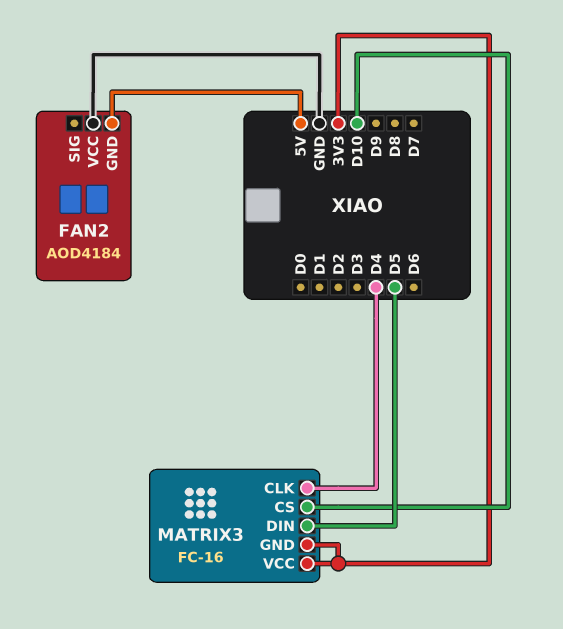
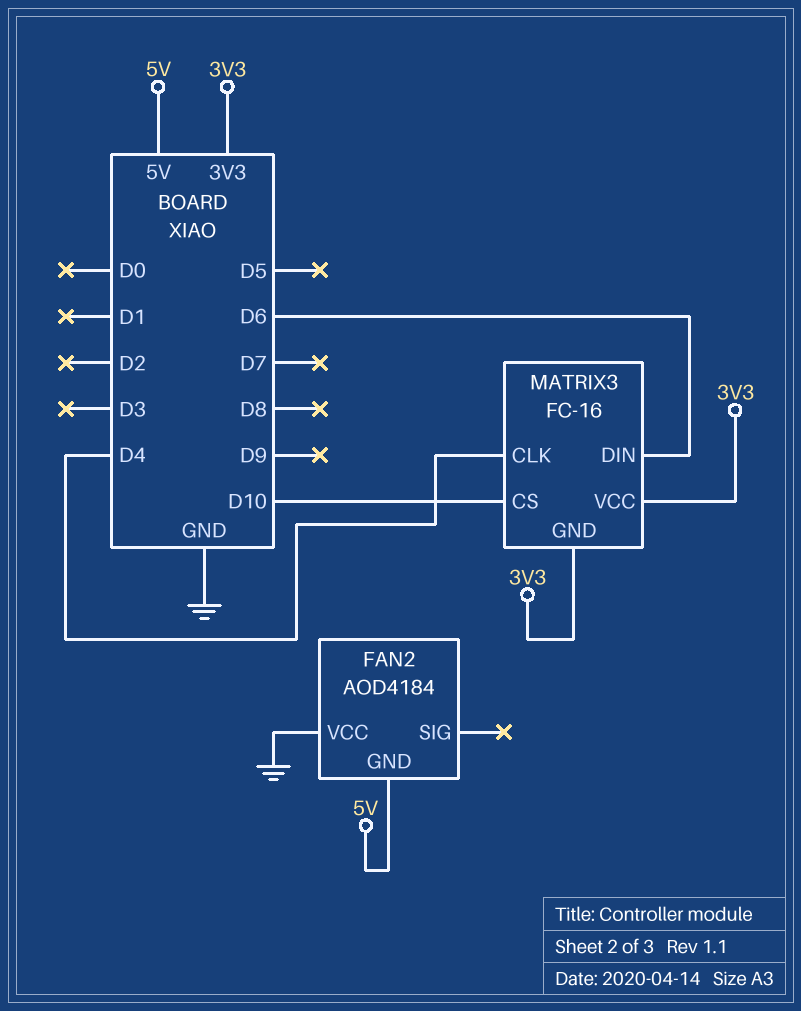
MATRIX3 pin DIN: D5 -> D6

